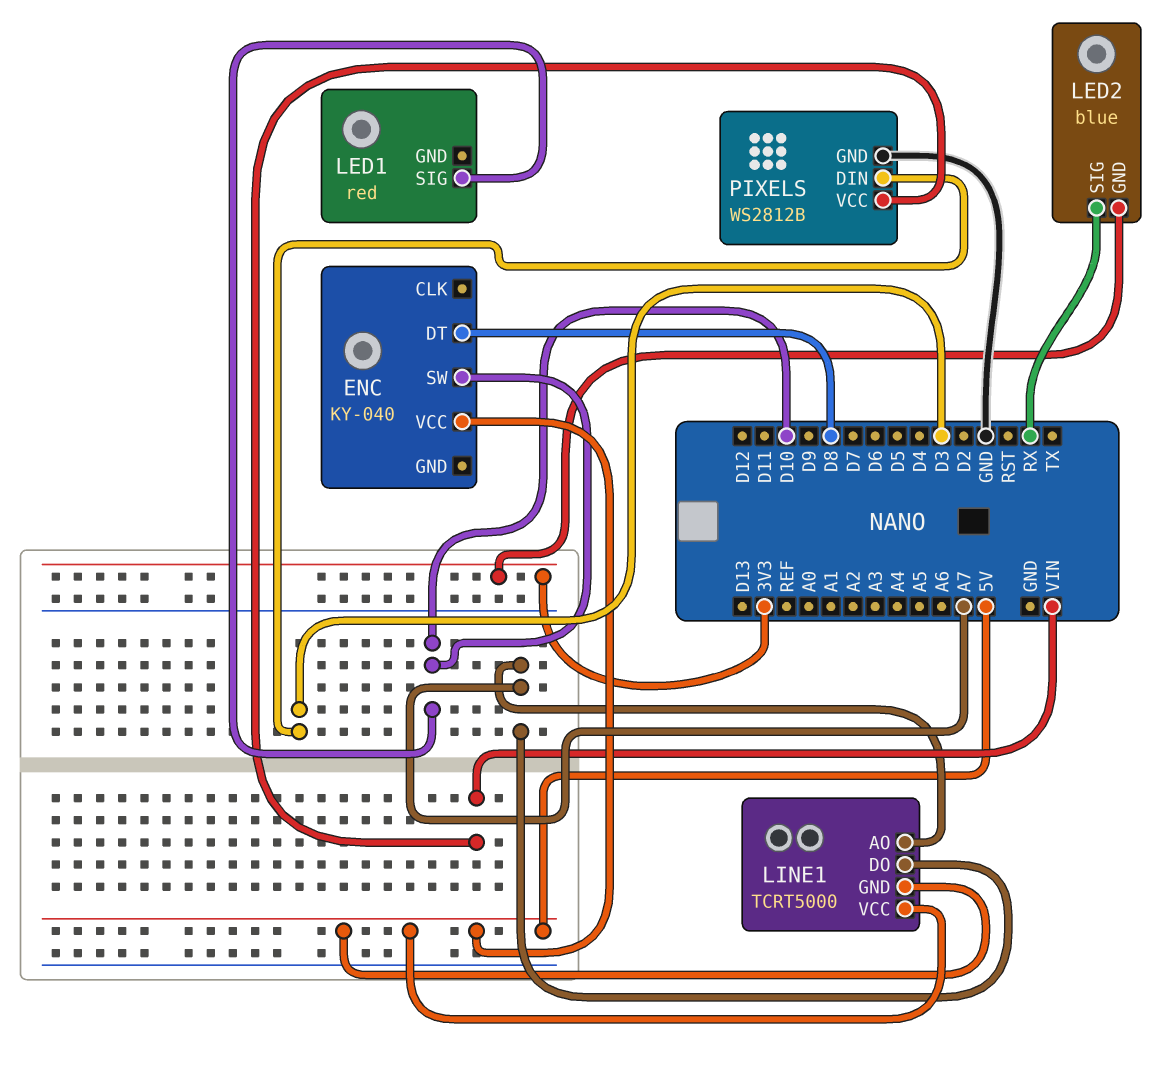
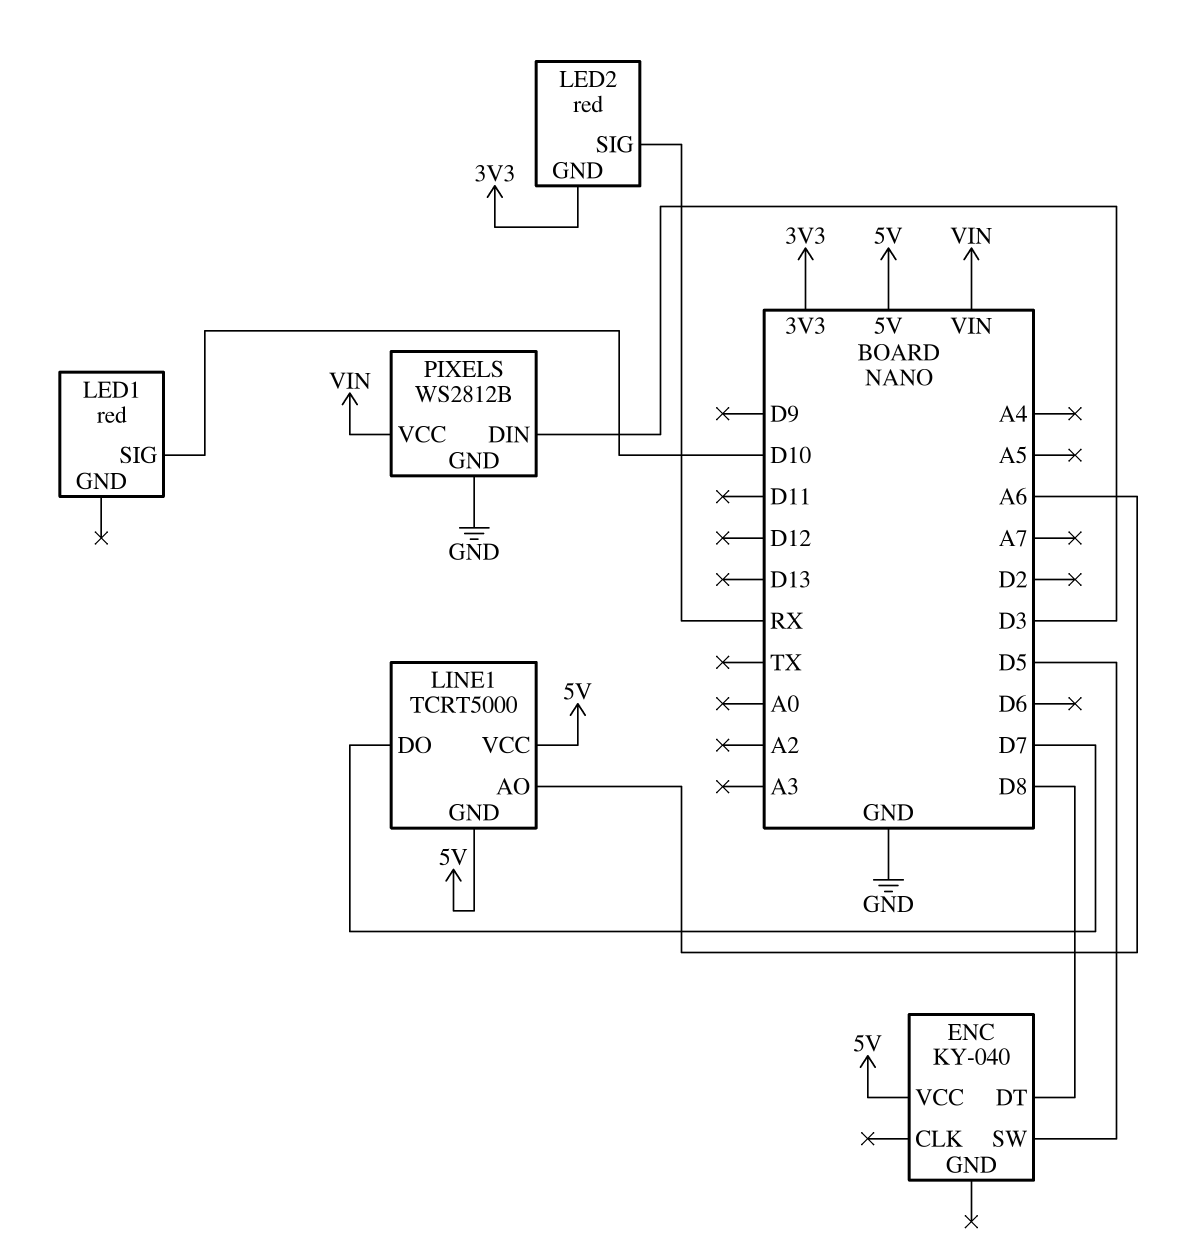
ENC pin SW: D10 -> D5
LED2: blue -> red
LINE1 pin AO: A7 -> A6
LINE1 pin DO: A7 -> D7

